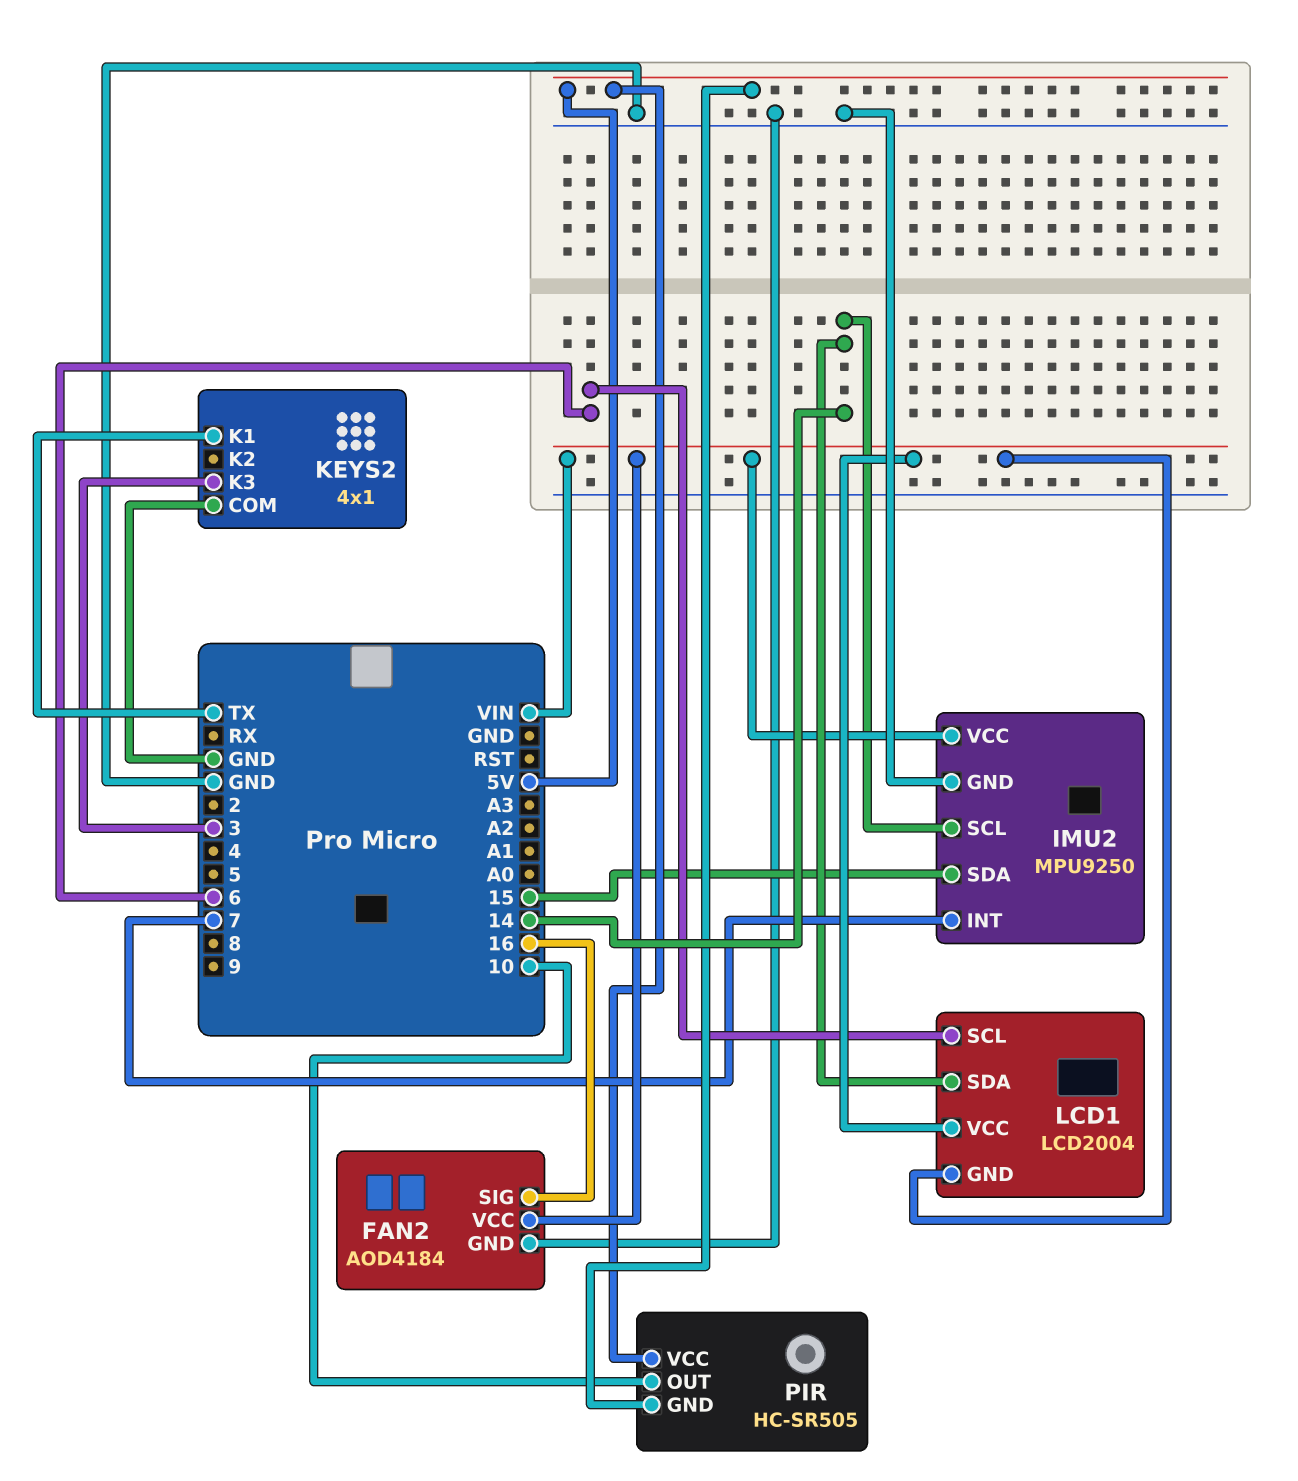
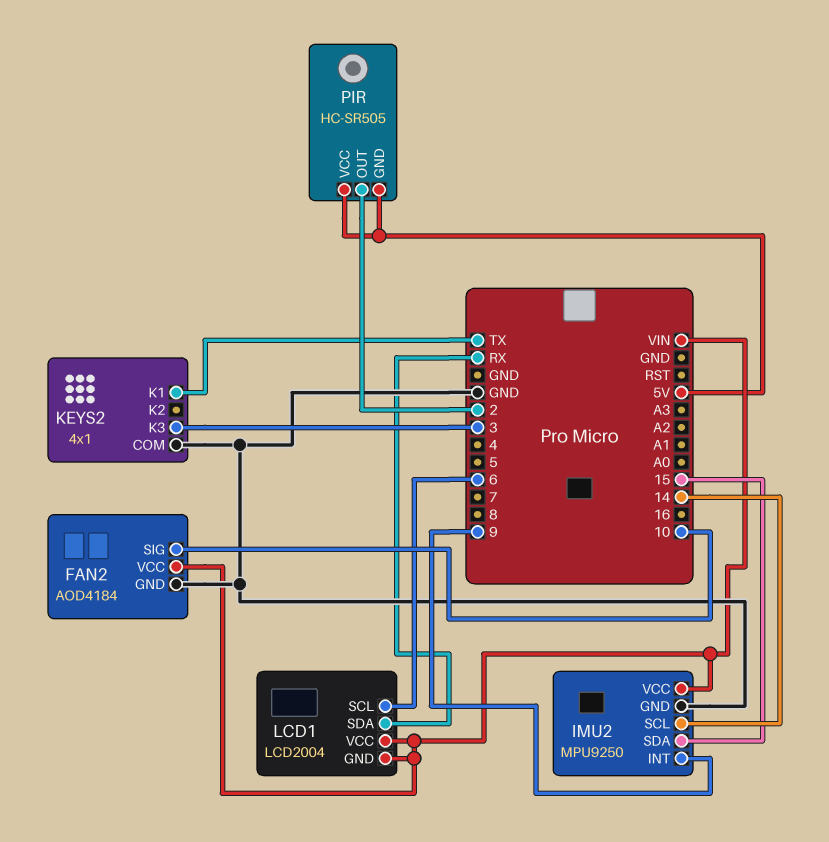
FAN2 pin SIG: 16 -> 10
IMU2 pin INT: 7 -> 9
LCD1 pin SDA: 14 -> RX
PIR pin OUT: 10 -> 2

